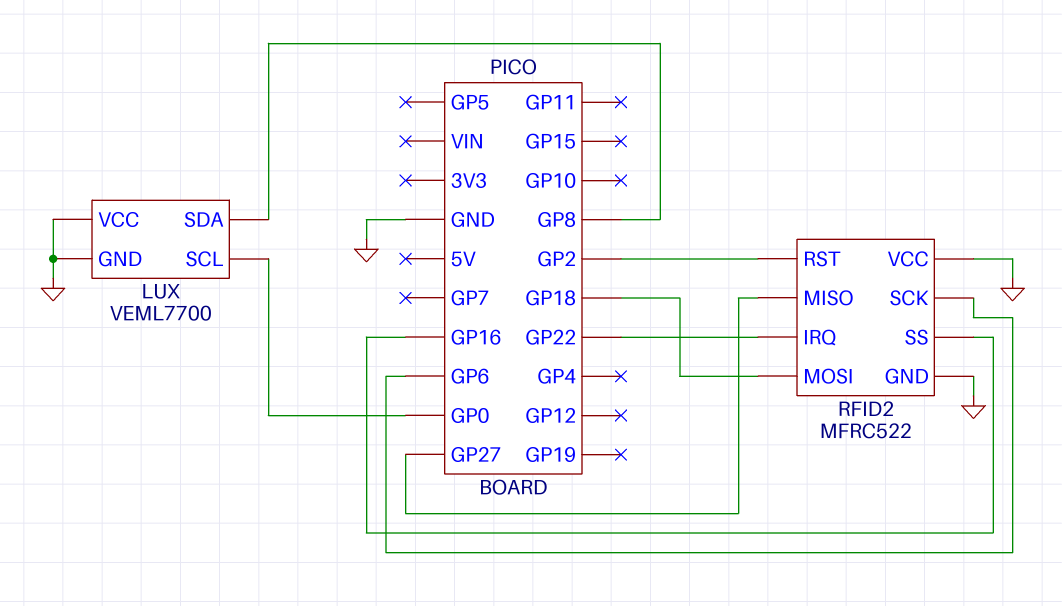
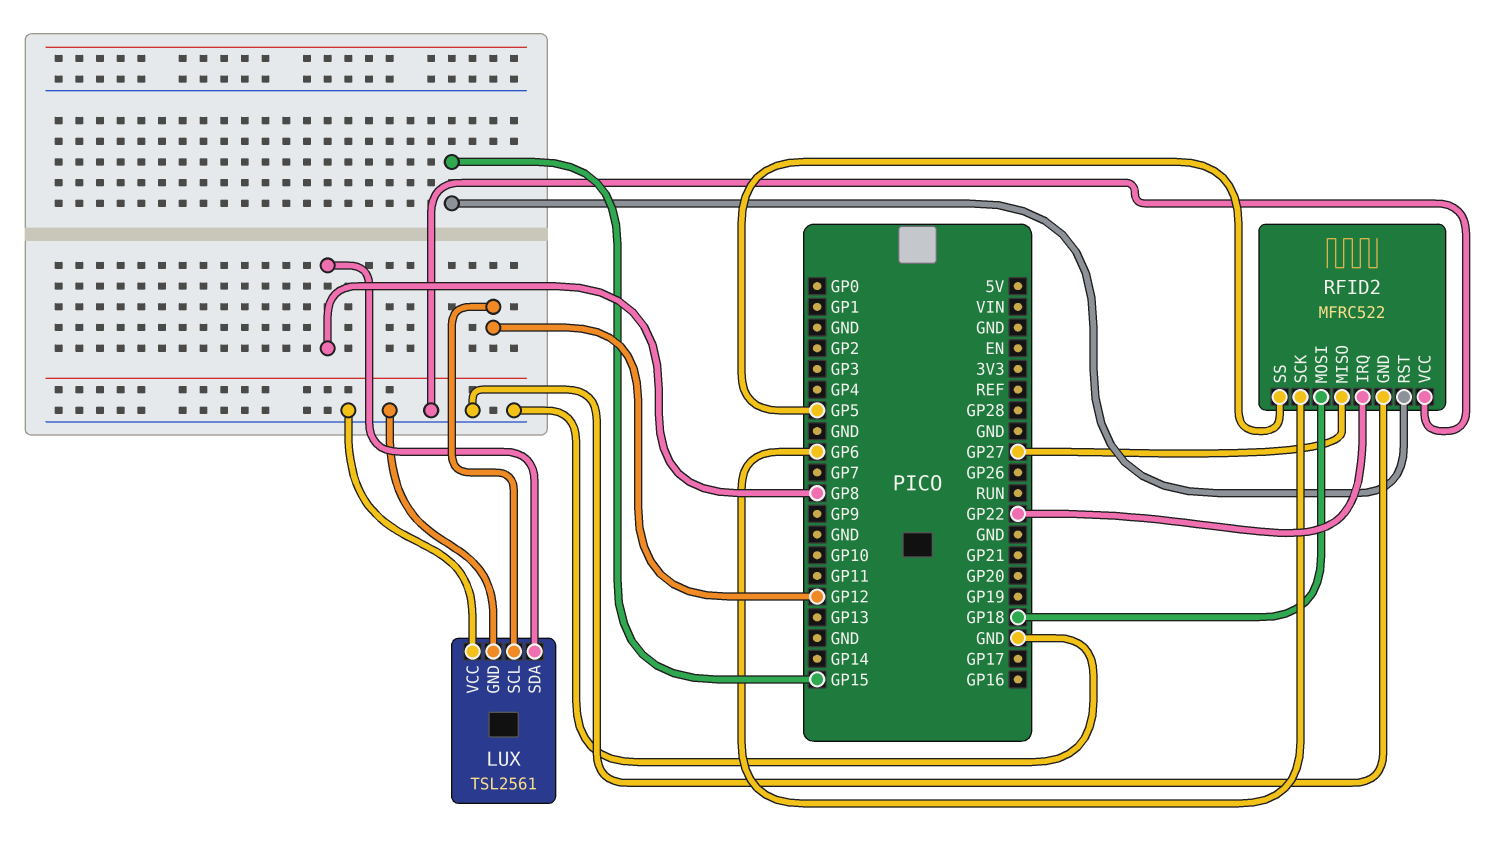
LUX: VEML7700 -> TSL2561
LUX pin SCL: GP0 -> GP12
RFID2 pin RST: GP2 -> GP15
RFID2 pin SS: GP16 -> GP5

